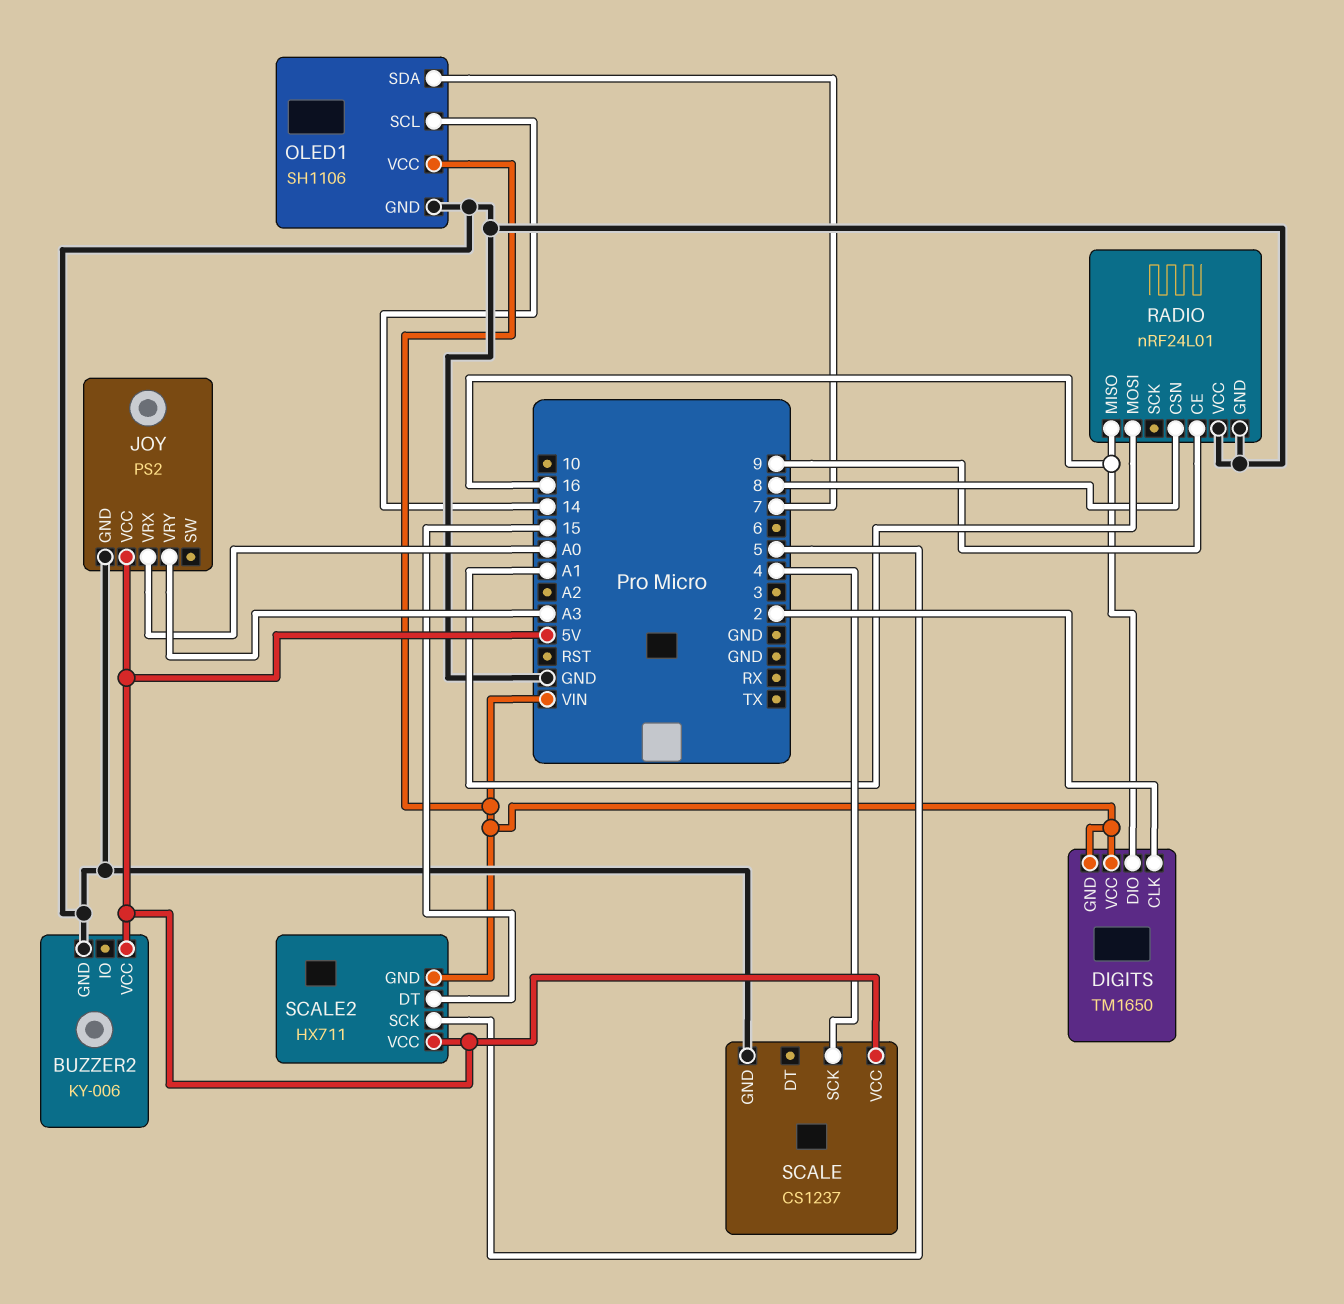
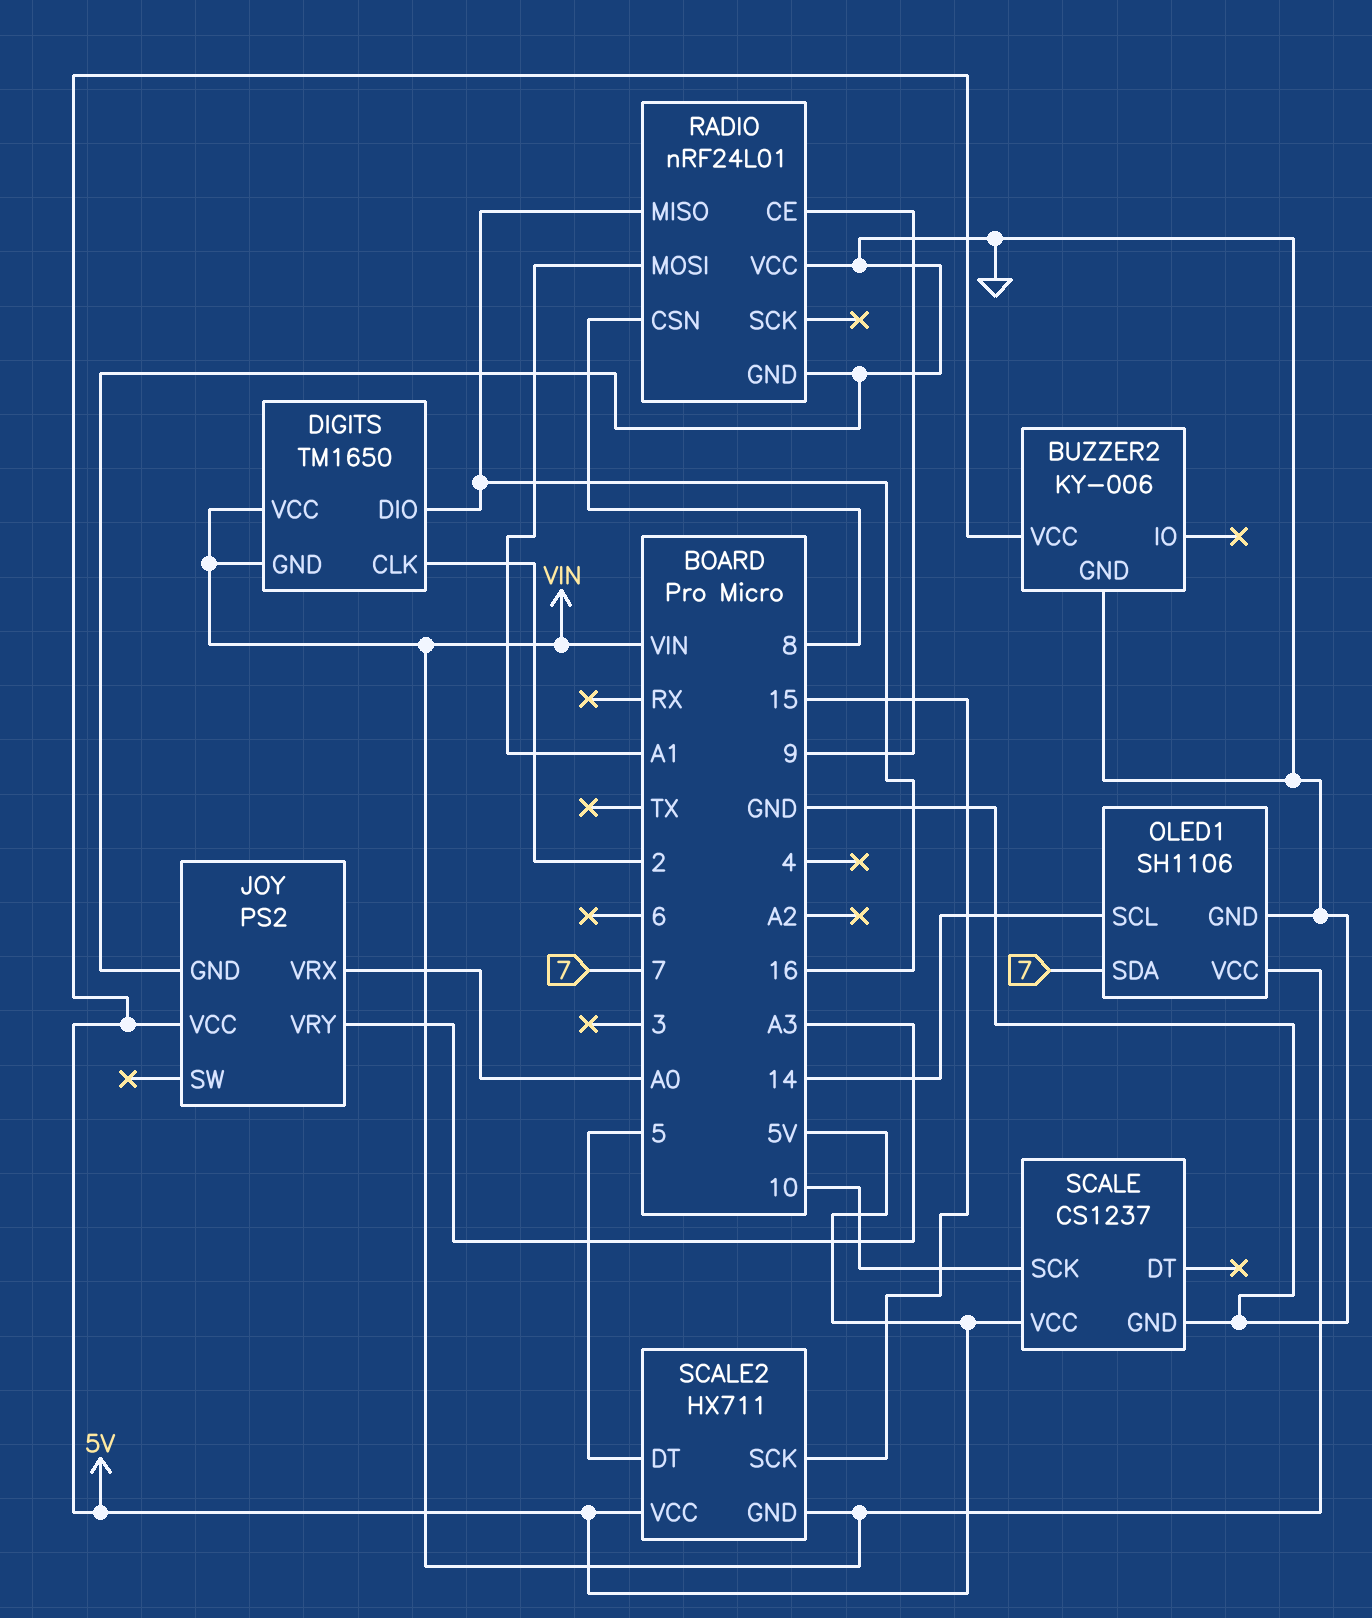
SCALE pin SCK: 4 -> 10
SCALE2 pin DT: 15 -> 5
SCALE2 pin SCK: 5 -> 15

